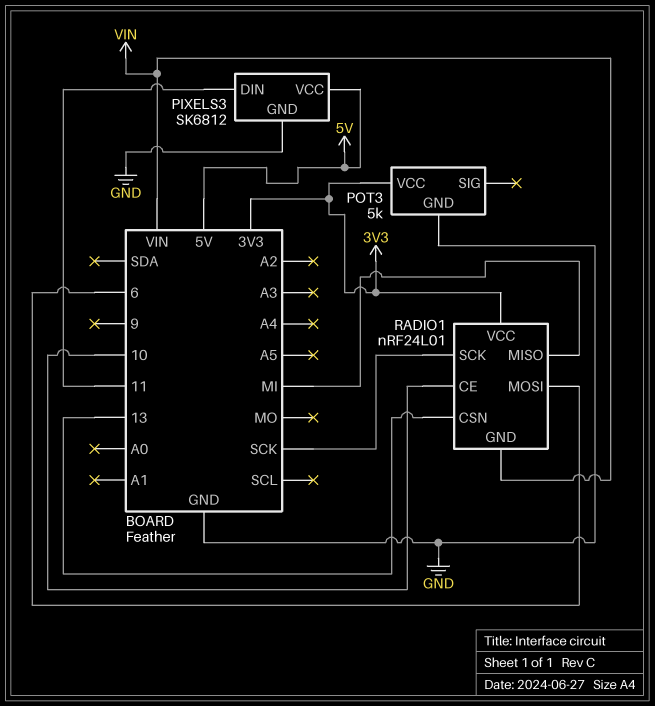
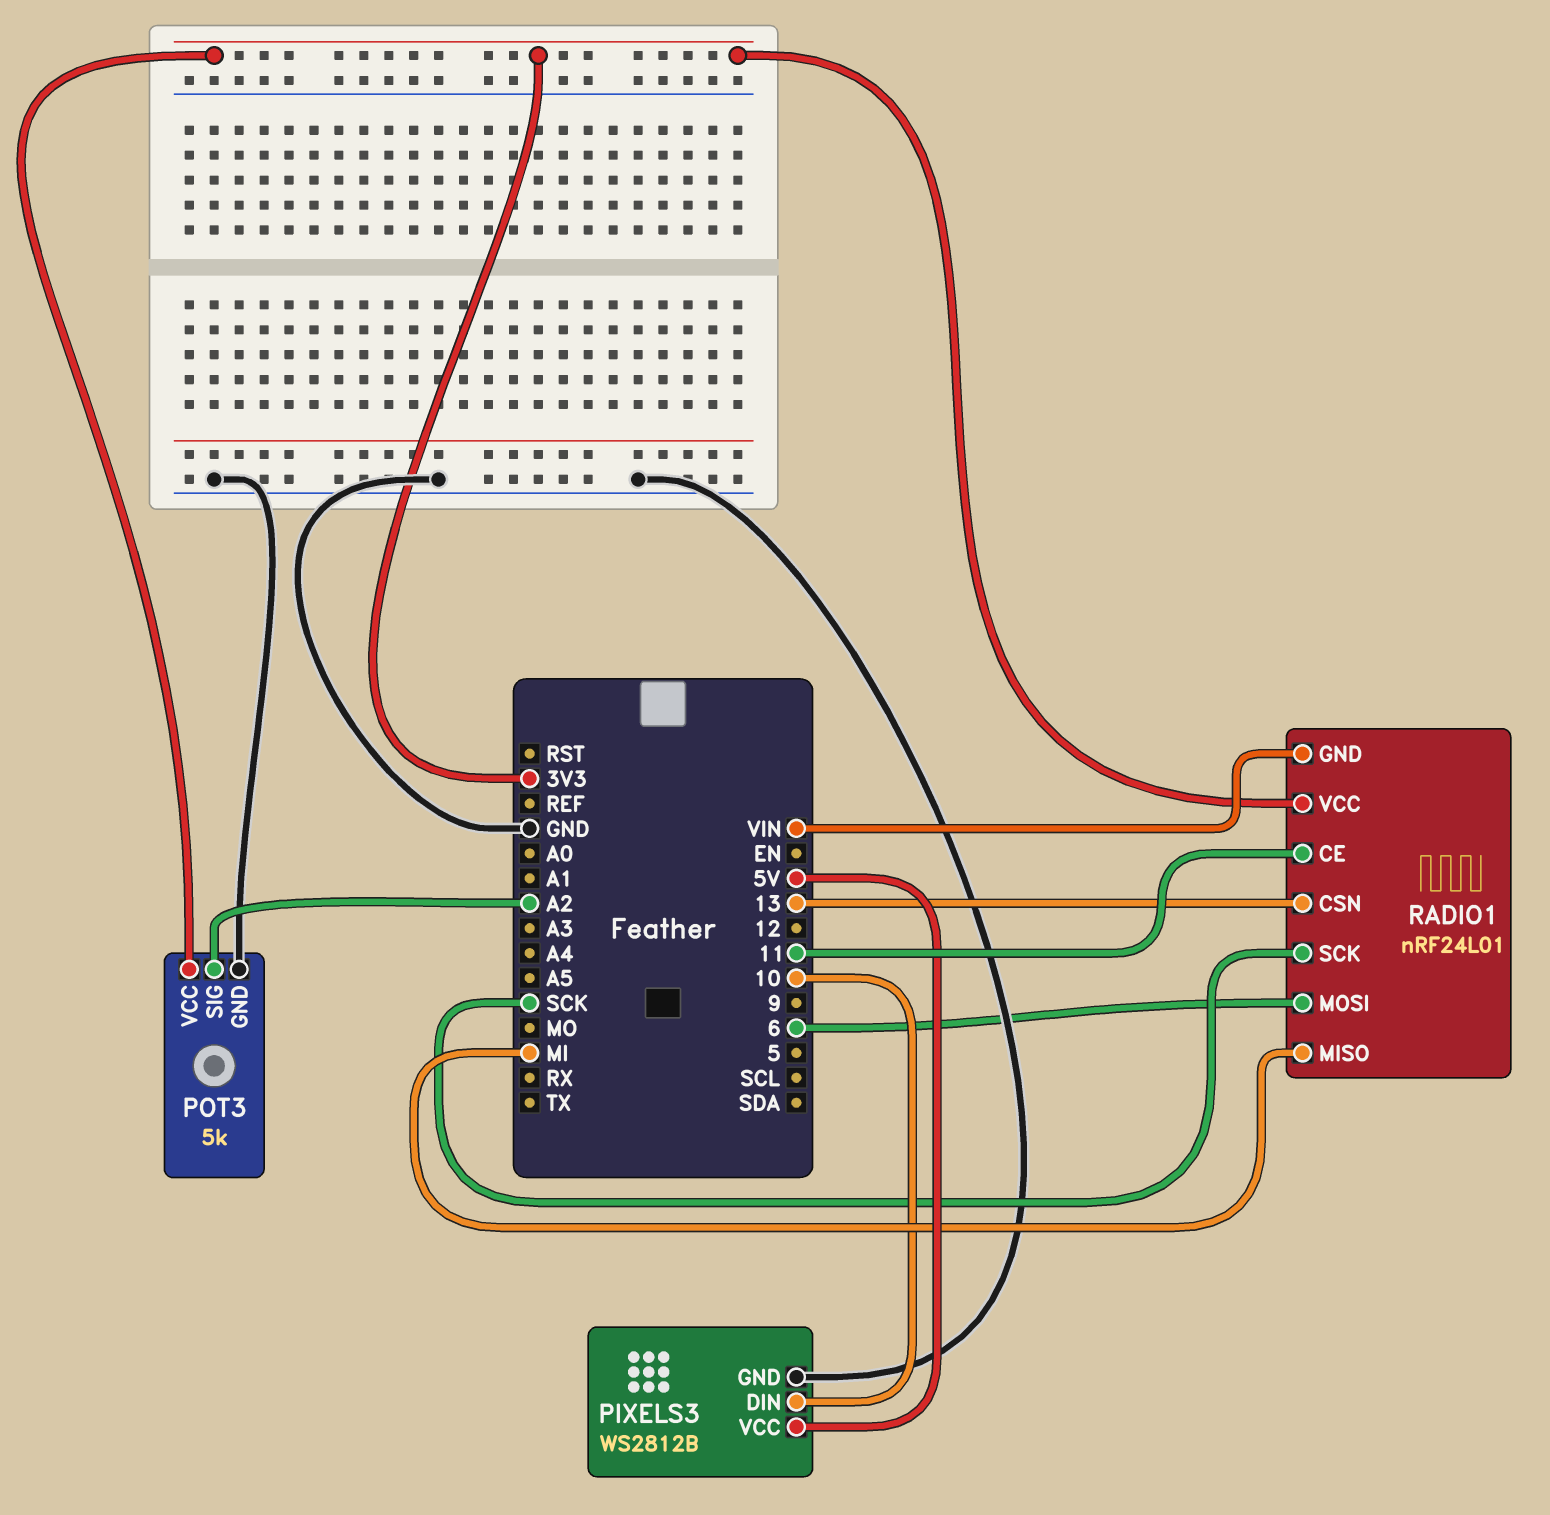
PIXELS3: SK6812 -> WS2812B
PIXELS3 pin DIN: 11 -> 10
POT3 pin SIG: none -> A2
RADIO1 pin CE: 10 -> 11

